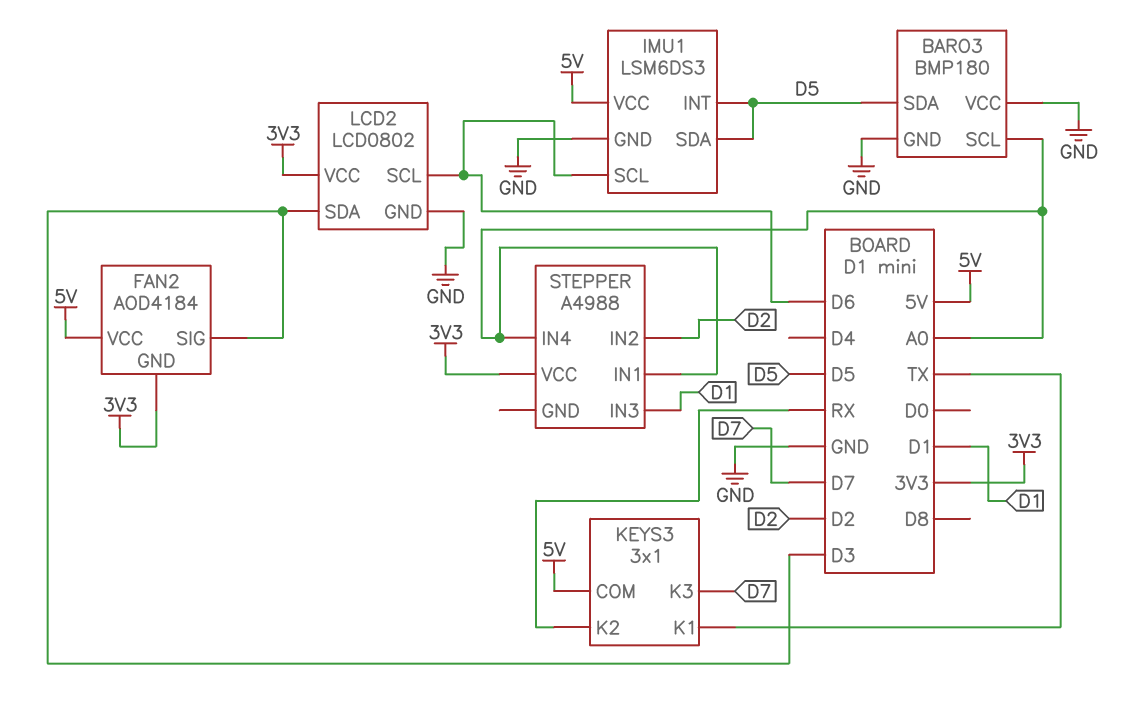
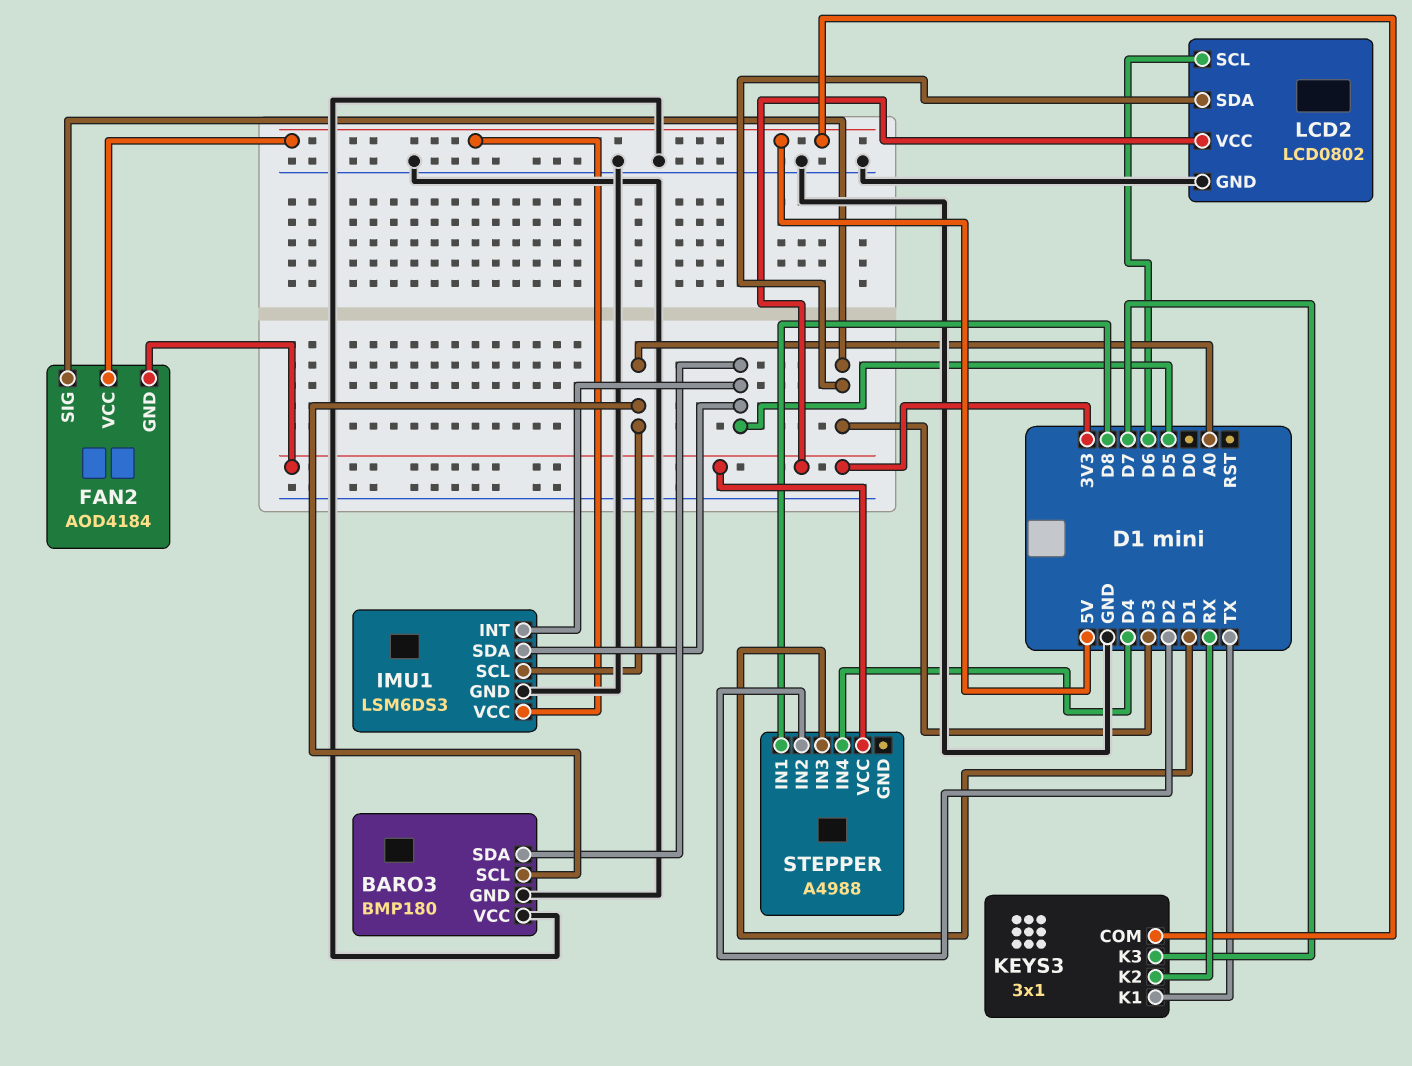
IMU1 pin SCL: D6 -> A0
STEPPER pin IN1: A0 -> D8
STEPPER pin IN4: A0 -> D4

